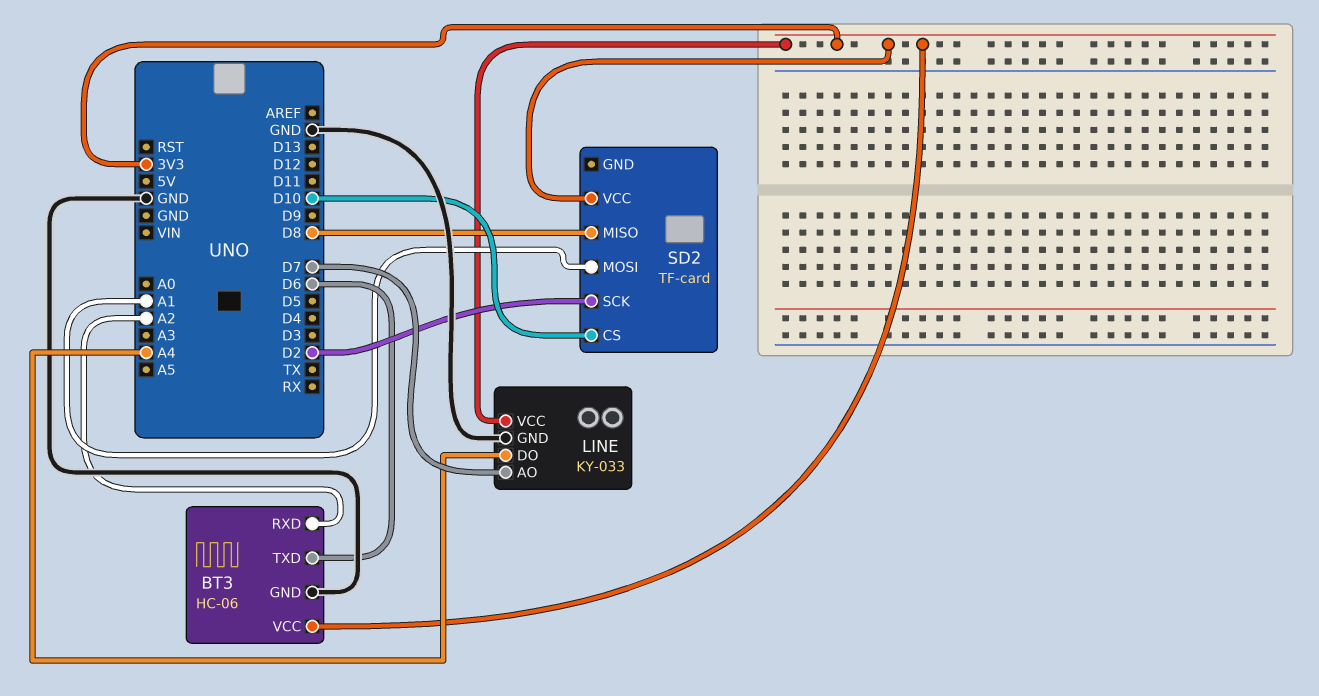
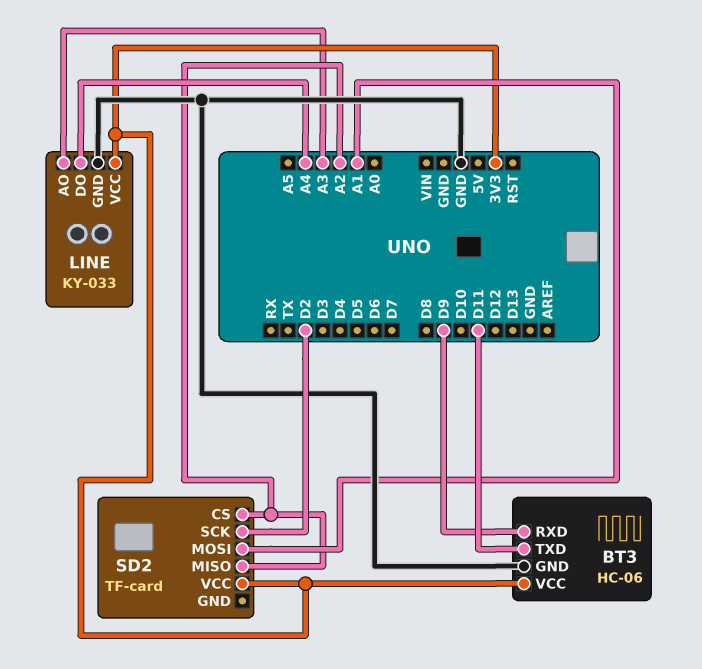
BT3 pin RXD: A2 -> D9
BT3 pin TXD: D6 -> D11
LINE pin AO: D7 -> A3
SD2 pin CS: D10 -> A2
SD2 pin MISO: D8 -> A2

